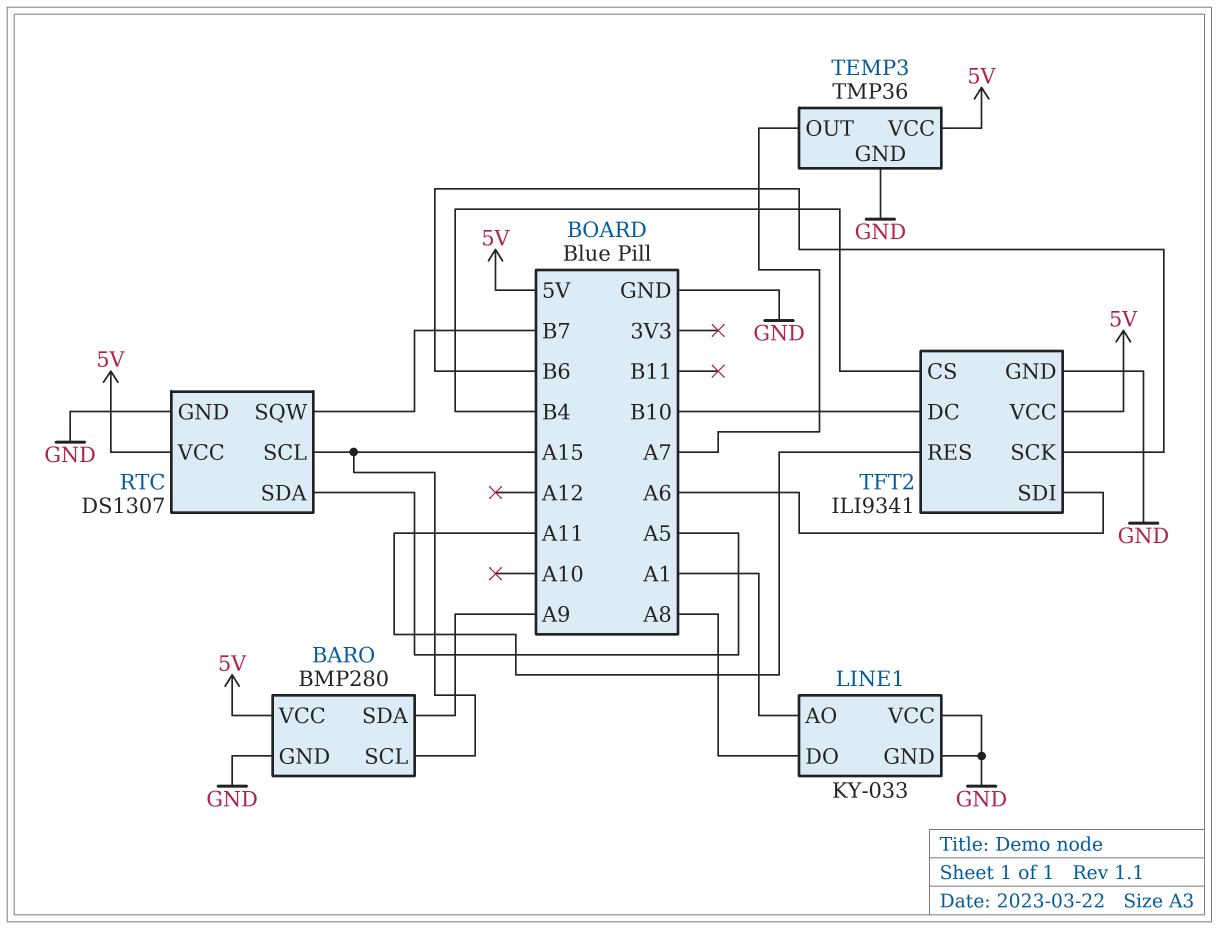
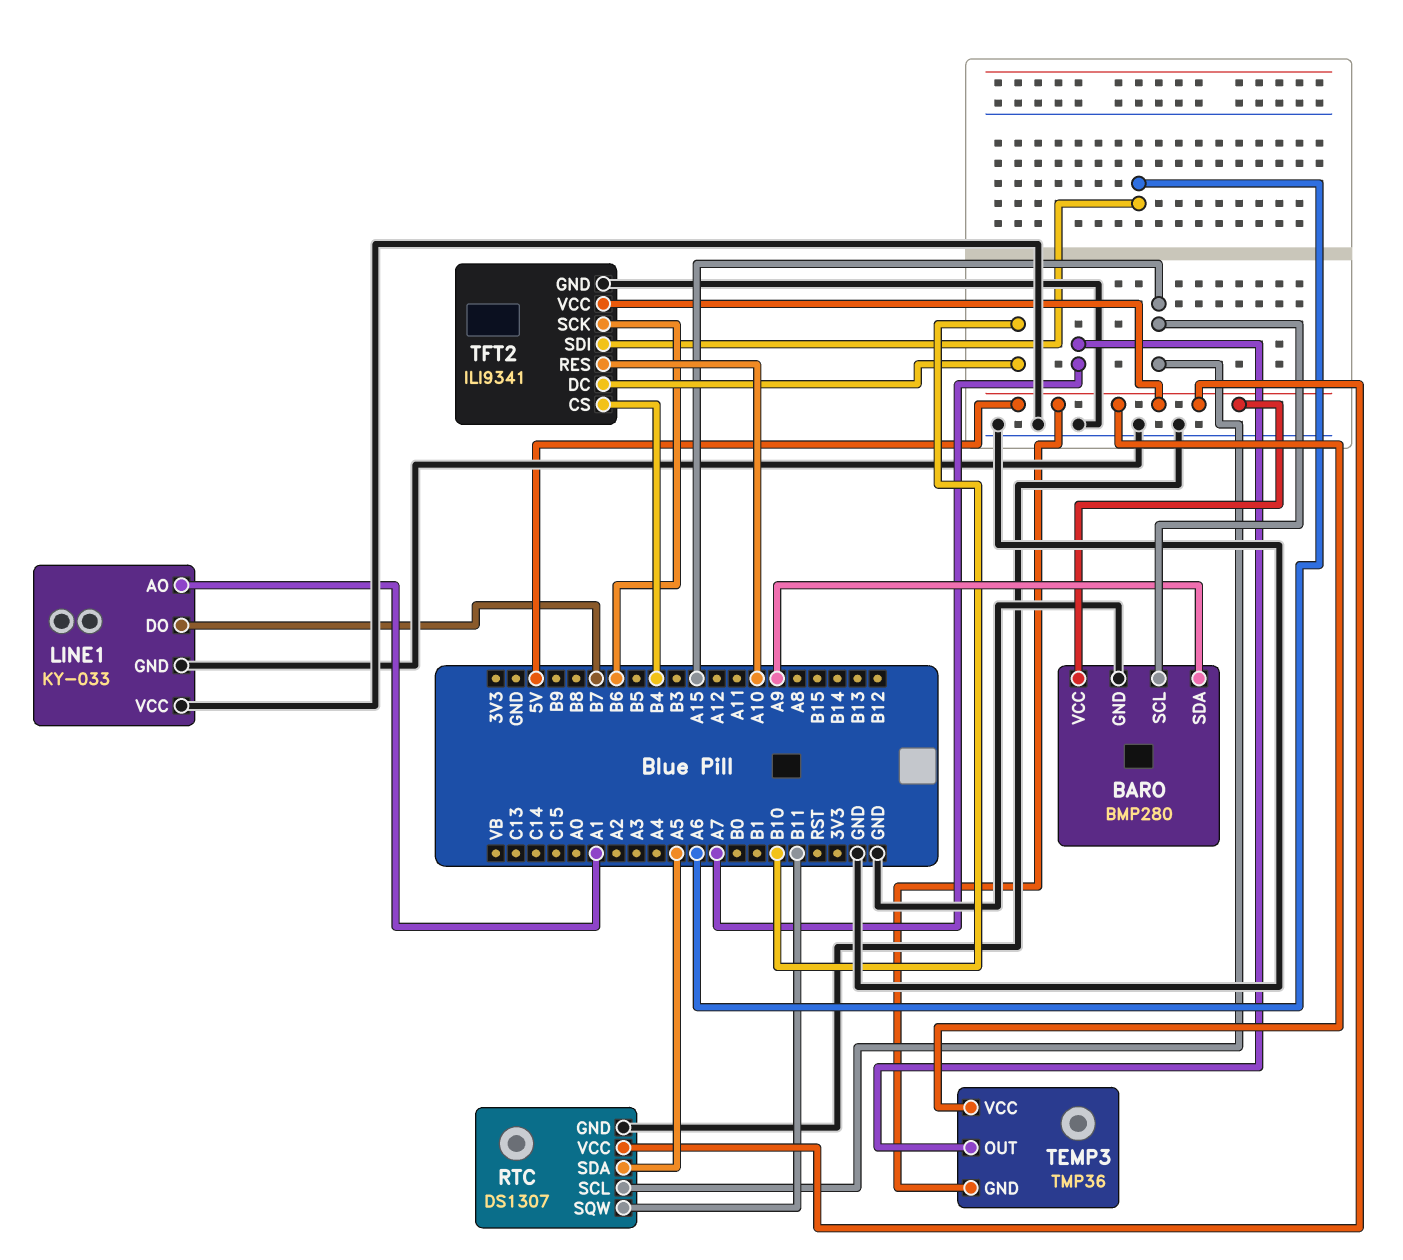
LINE1 pin DO: A8 -> B7
RTC pin SQW: B7 -> B11
TEMP3 pin GND: GND -> 5V
TFT2 pin RES: A11 -> A10

